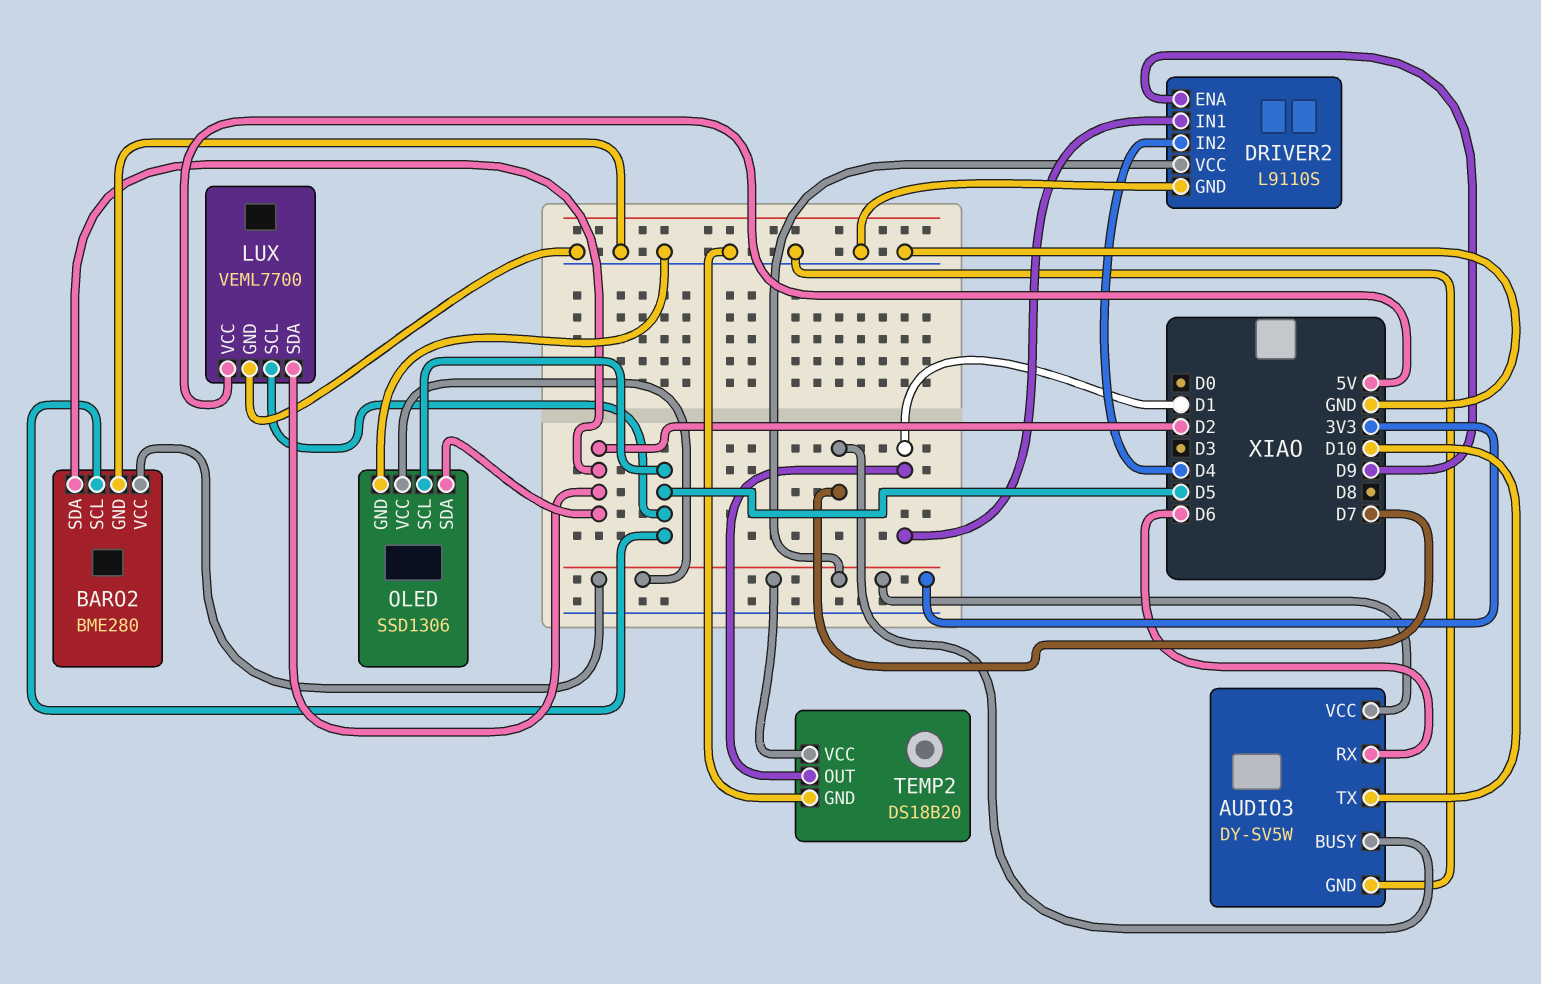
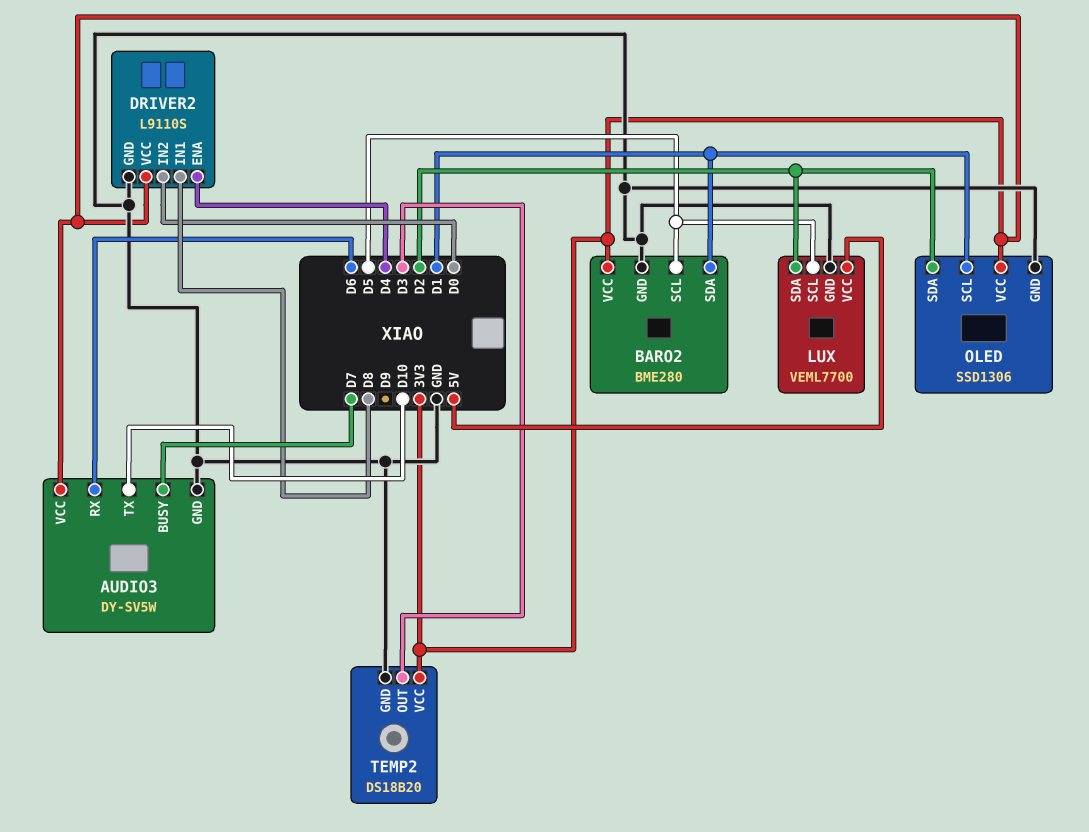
BARO2 pin SDA: D2 -> D1
DRIVER2 pin ENA: D9 -> D4
DRIVER2 pin IN1: D1 -> D8
DRIVER2 pin IN2: D4 -> D0
OLED pin SCL: D5 -> D1
TEMP2 pin OUT: D1 -> D3

